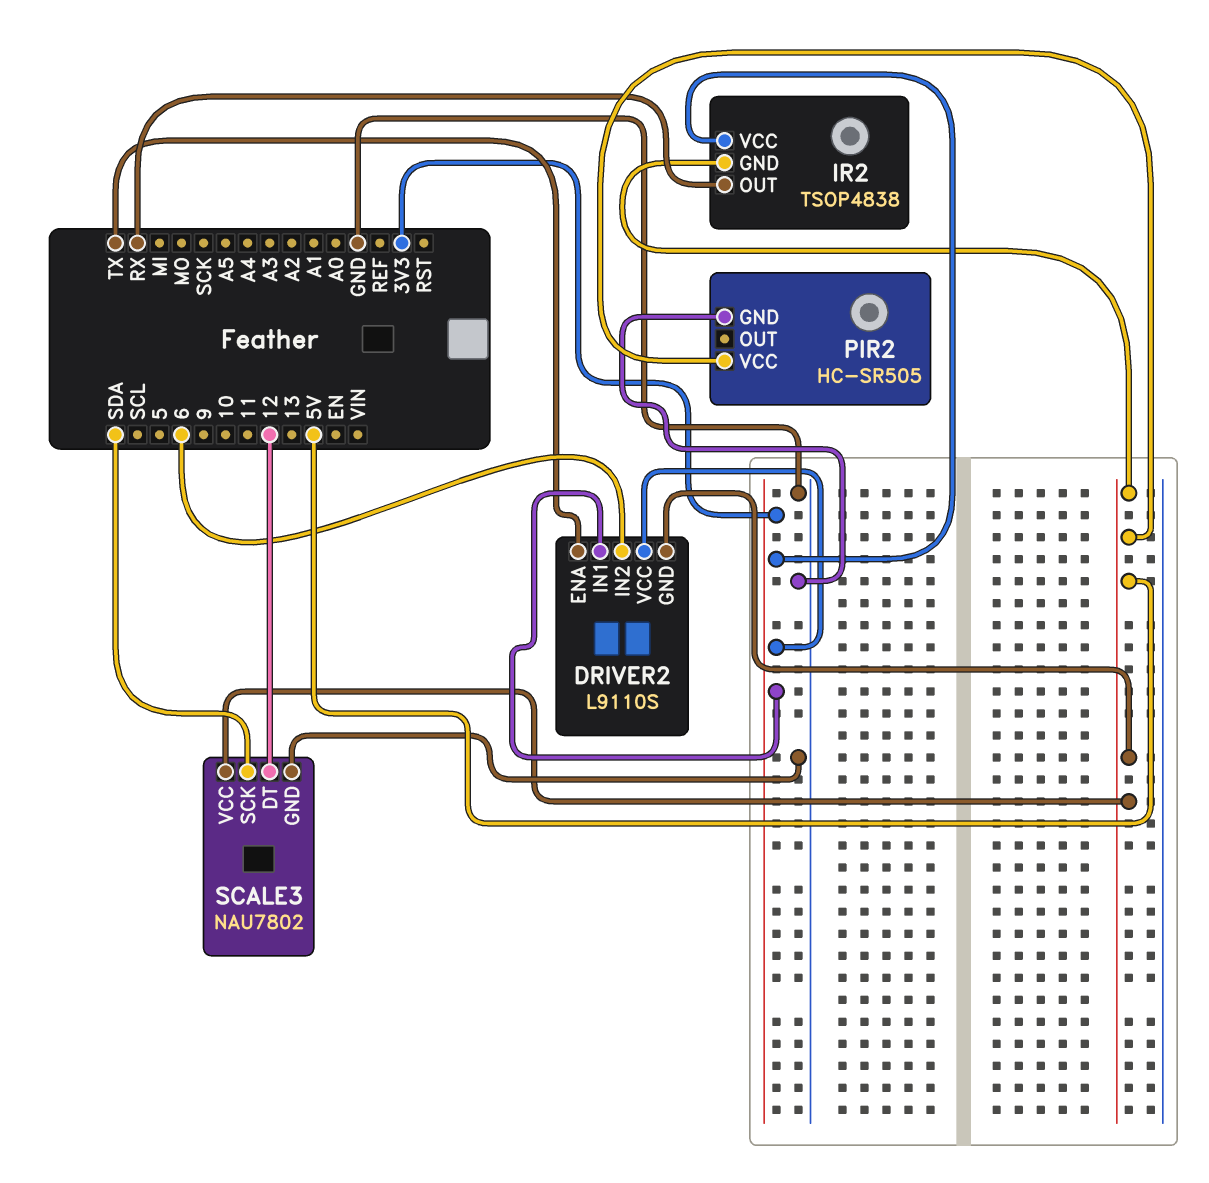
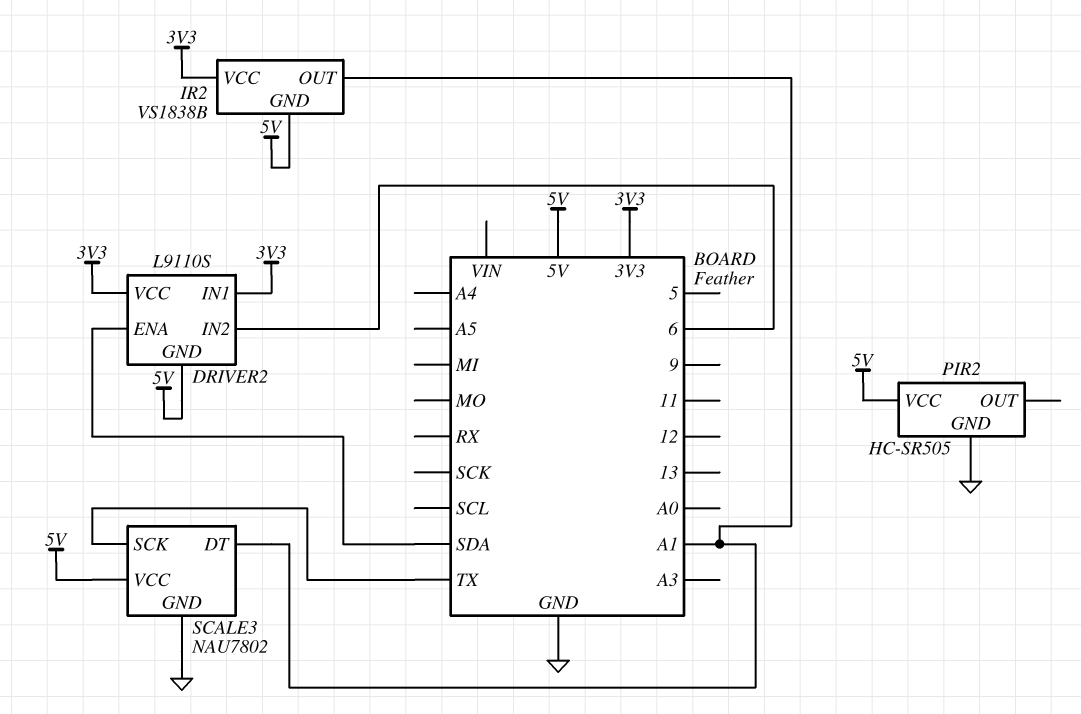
DRIVER2 pin ENA: TX -> SDA
IR2: TSOP4838 -> VS1838B
IR2 pin OUT: RX -> A1
SCALE3 pin DT: 12 -> A1
SCALE3 pin SCK: SDA -> TX

